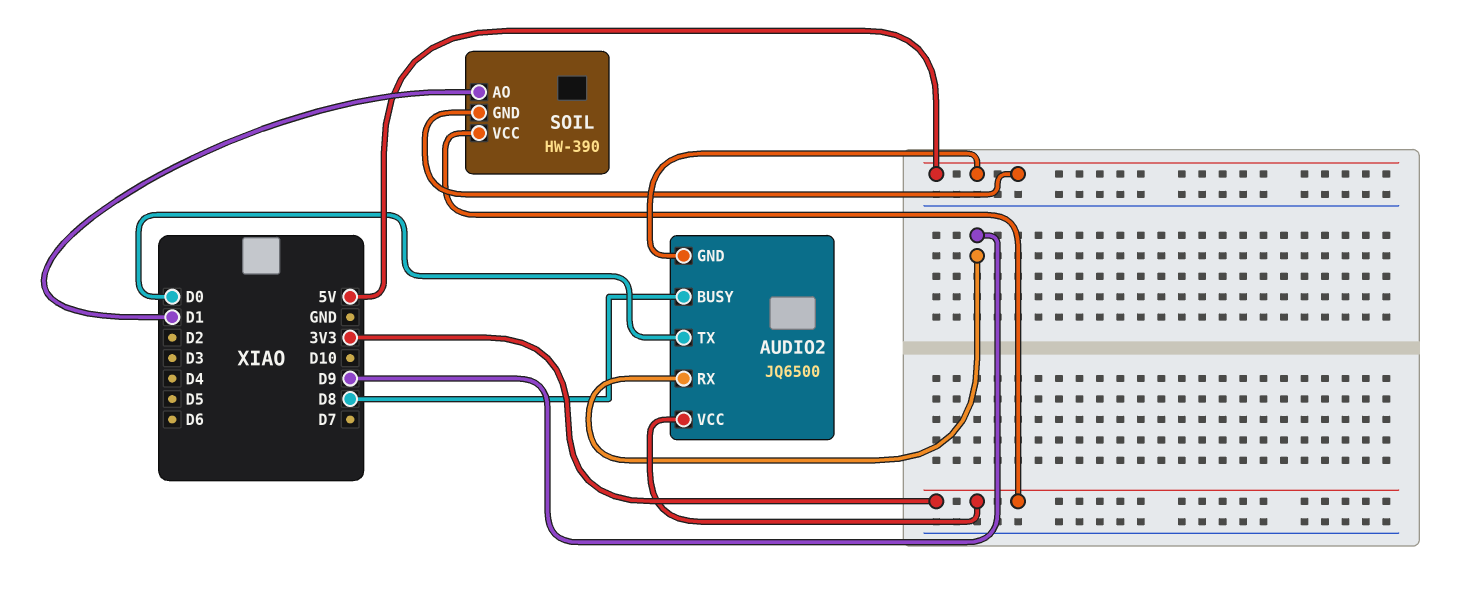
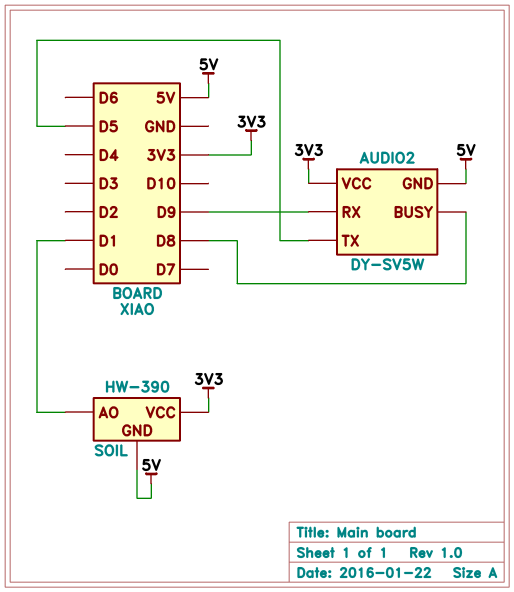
AUDIO2: JQ6500 -> DY-SV5W
AUDIO2 pin TX: D0 -> D5

